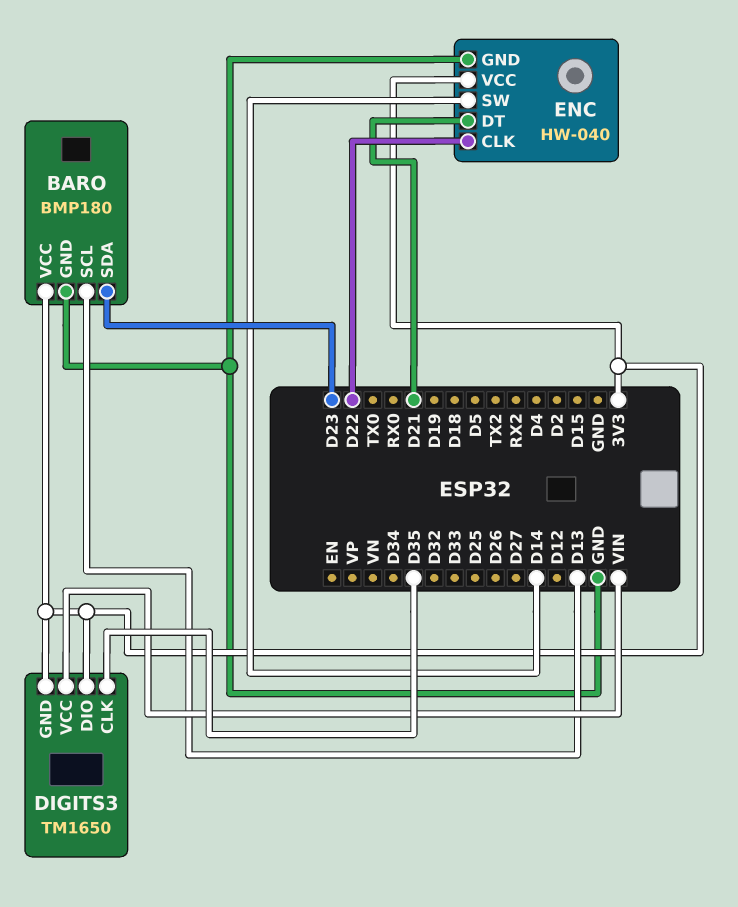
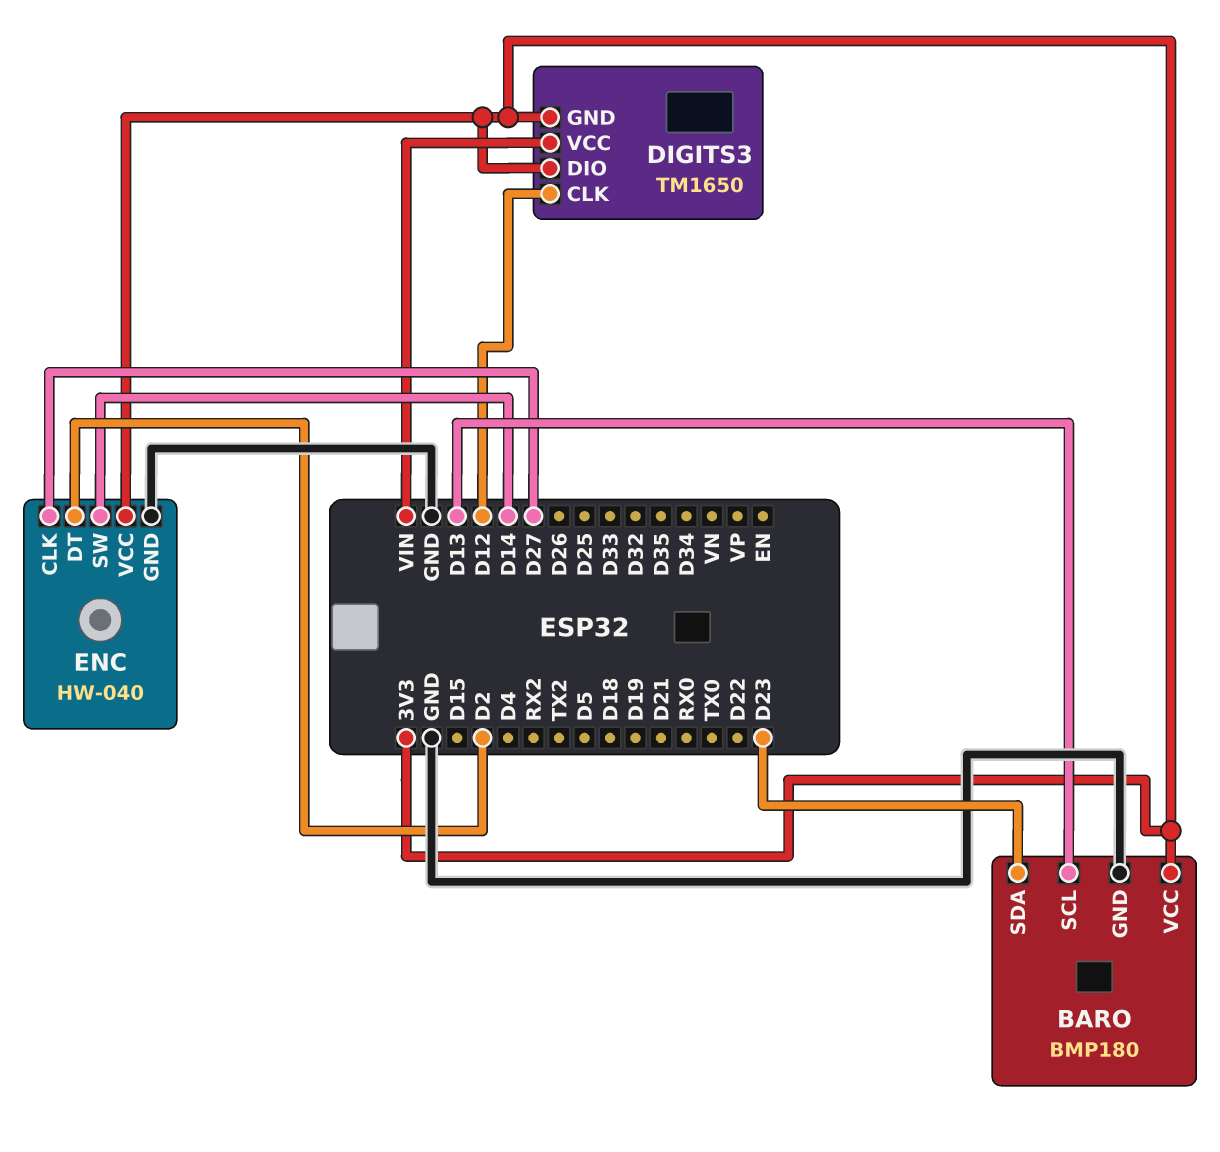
DIGITS3 pin CLK: D35 -> D12
ENC pin CLK: D22 -> D27
ENC pin DT: D21 -> D2

